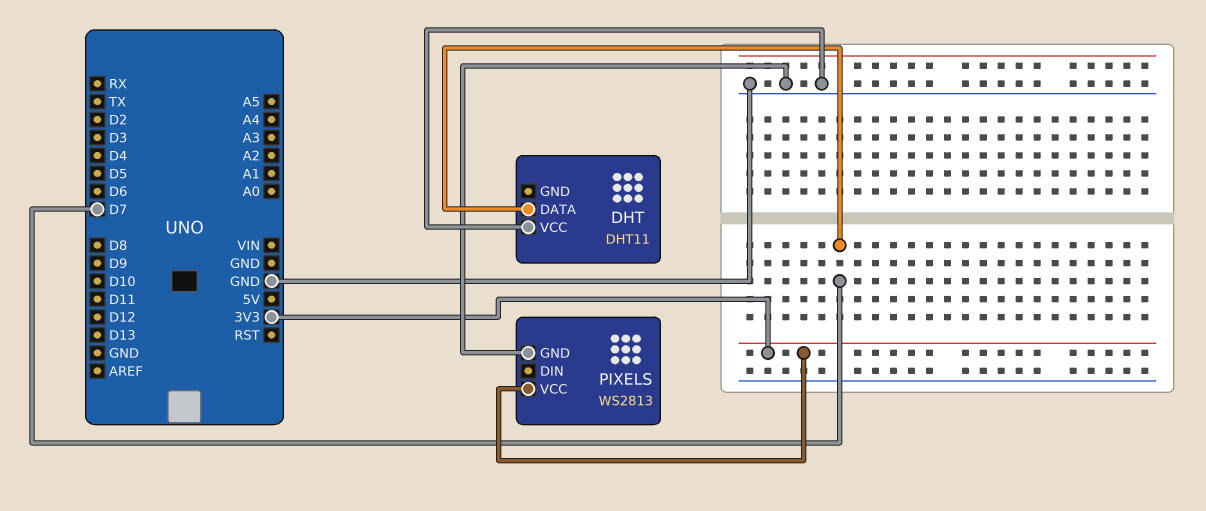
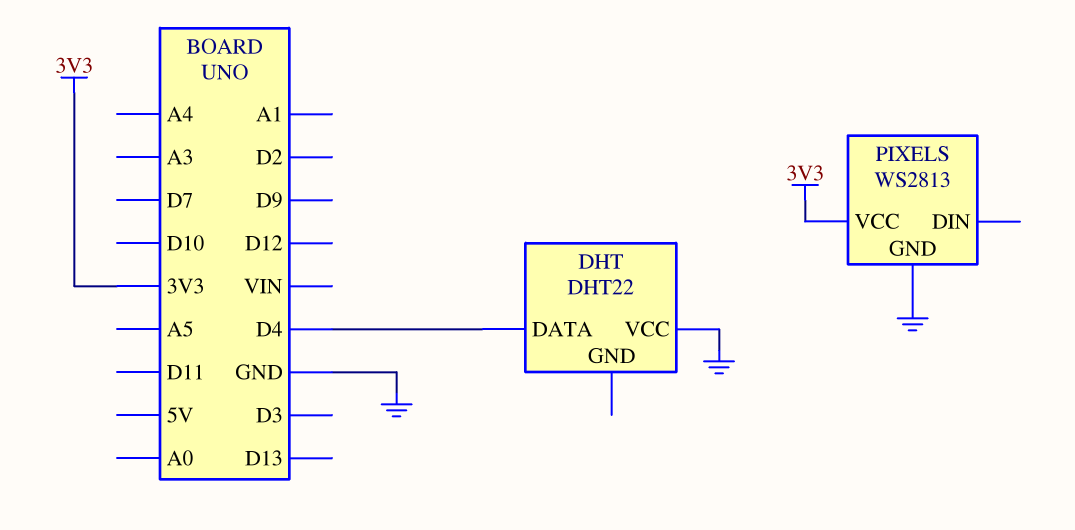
DHT: DHT11 -> DHT22
DHT pin DATA: D7 -> D4

